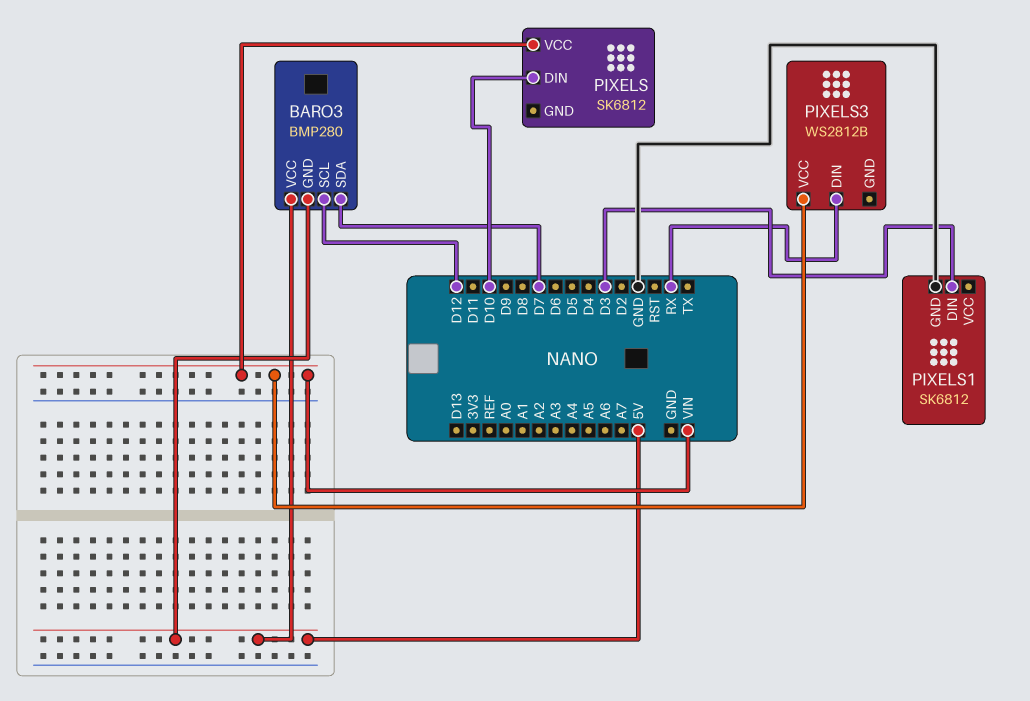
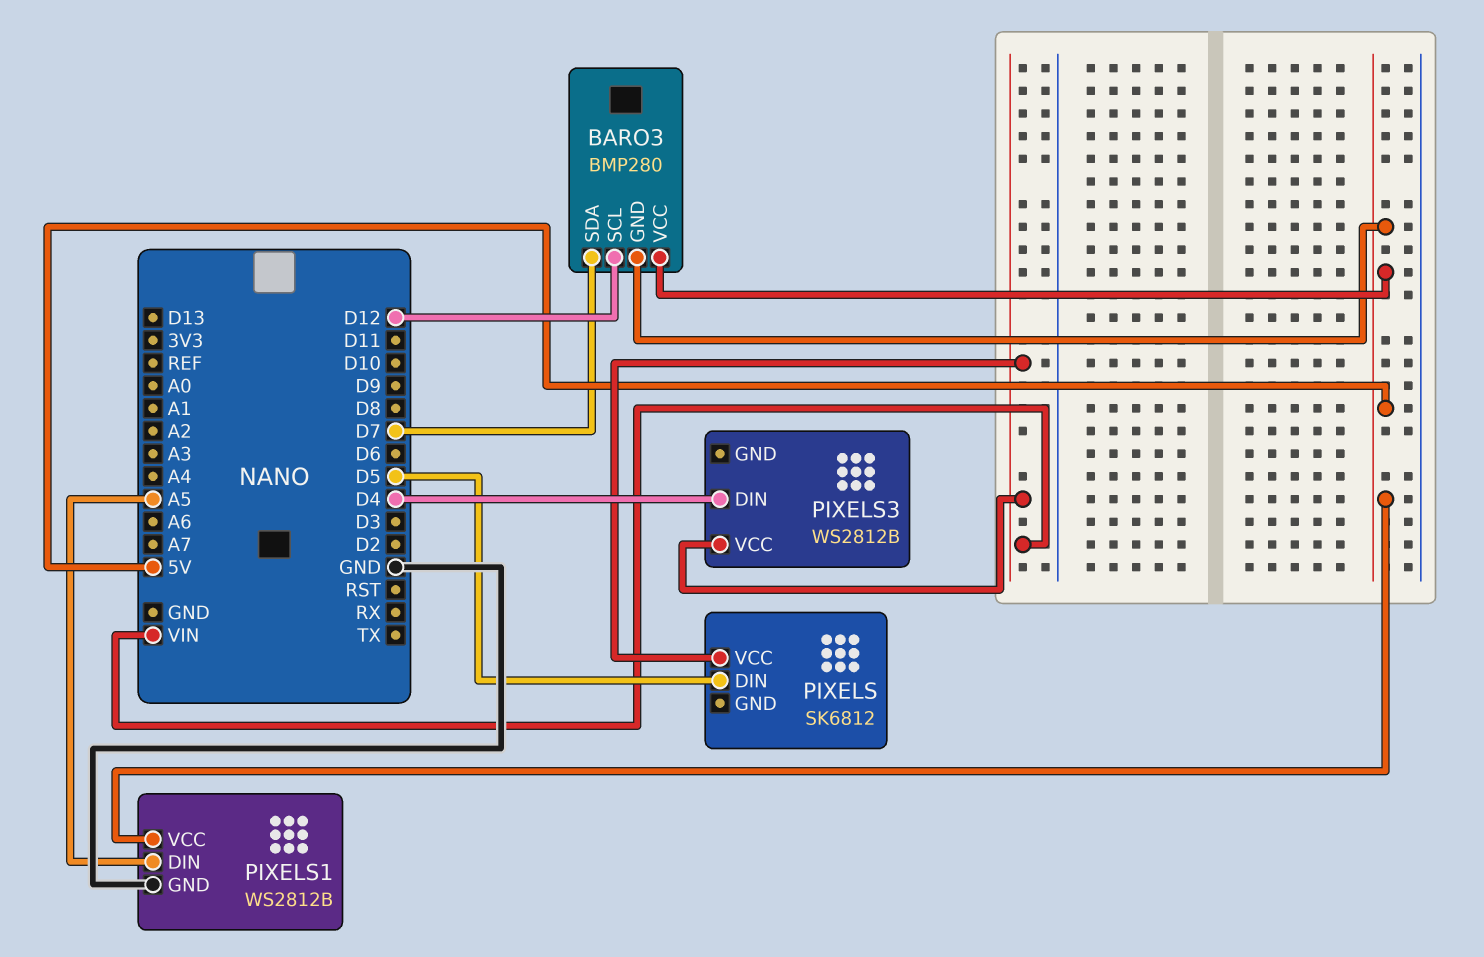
PIXELS pin DIN: D10 -> D5
PIXELS1: SK6812 -> WS2812B
PIXELS1 pin DIN: D3 -> A5
PIXELS1 pin VCC: none -> 5V
PIXELS3 pin DIN: RX -> D4

